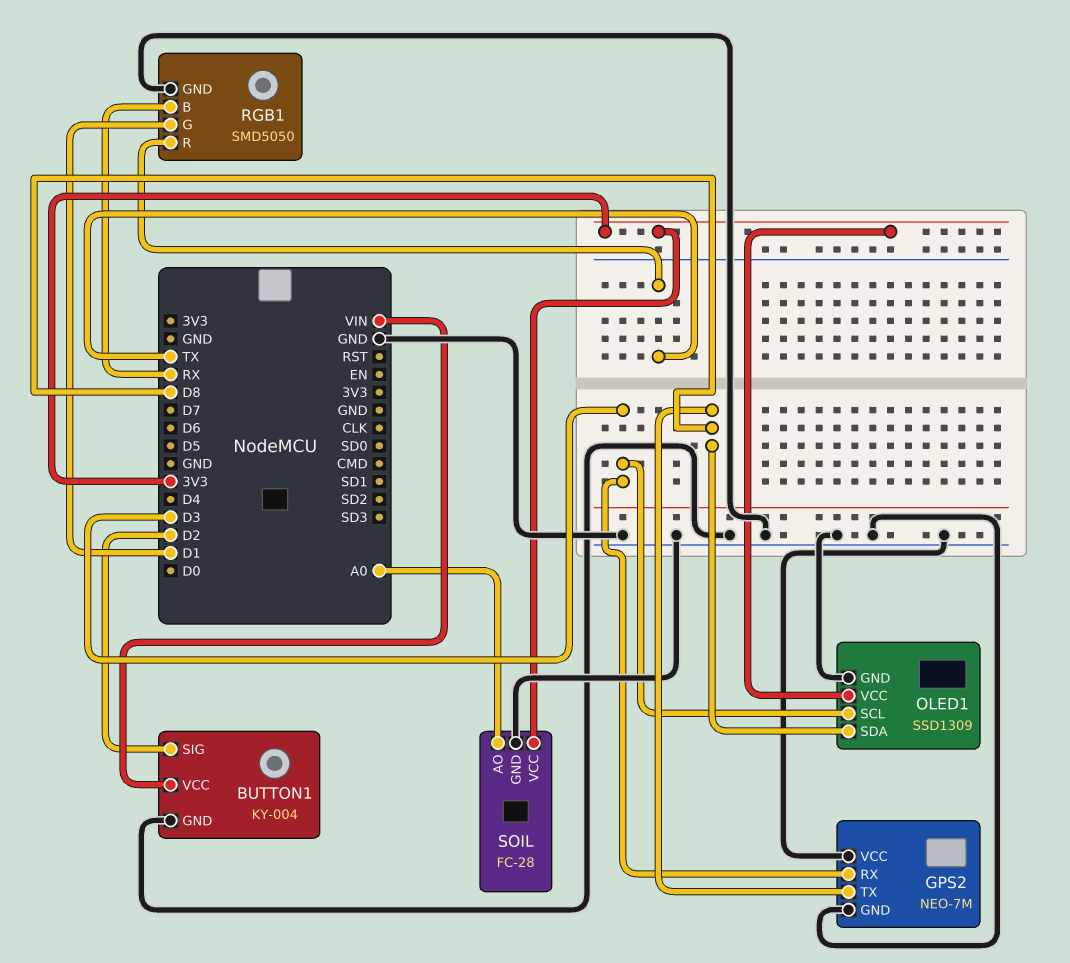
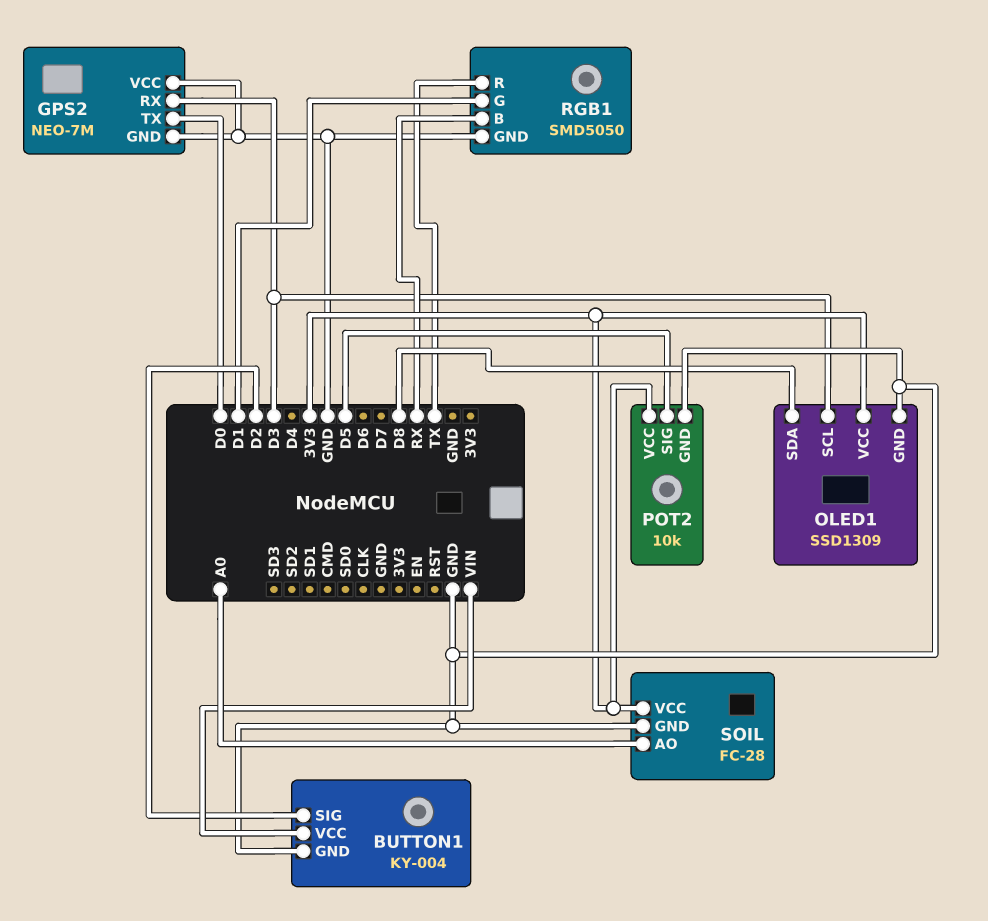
GPS2 pin TX: D8 -> D0
POT2: none -> 10k
POT2 pin GND: none -> GND
POT2 pin SIG: none -> D5
POT2 pin VCC: none -> 3V3

